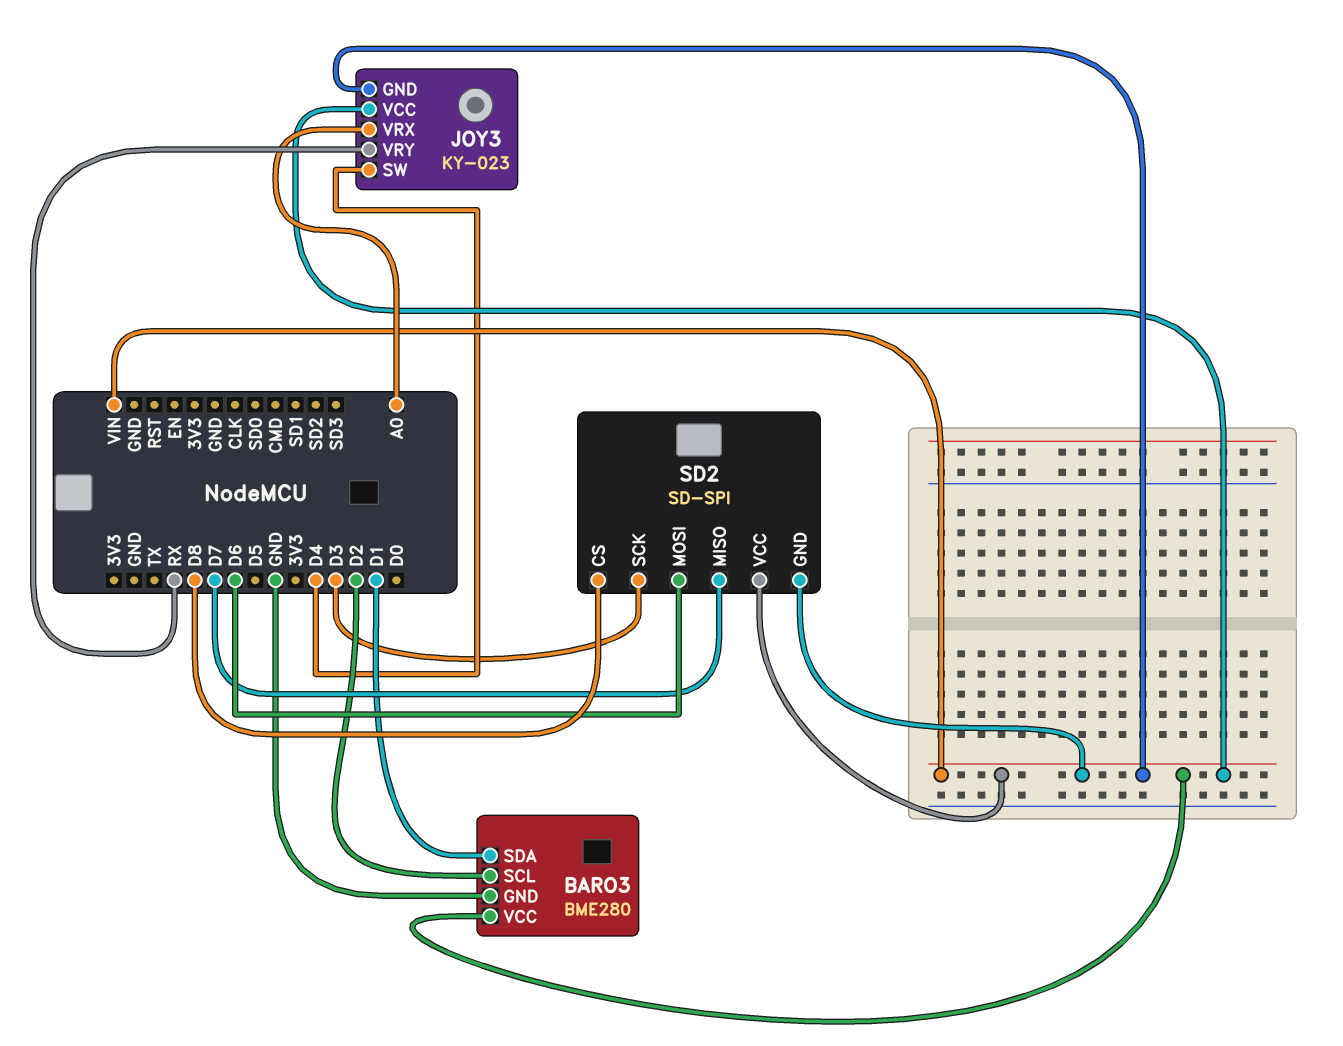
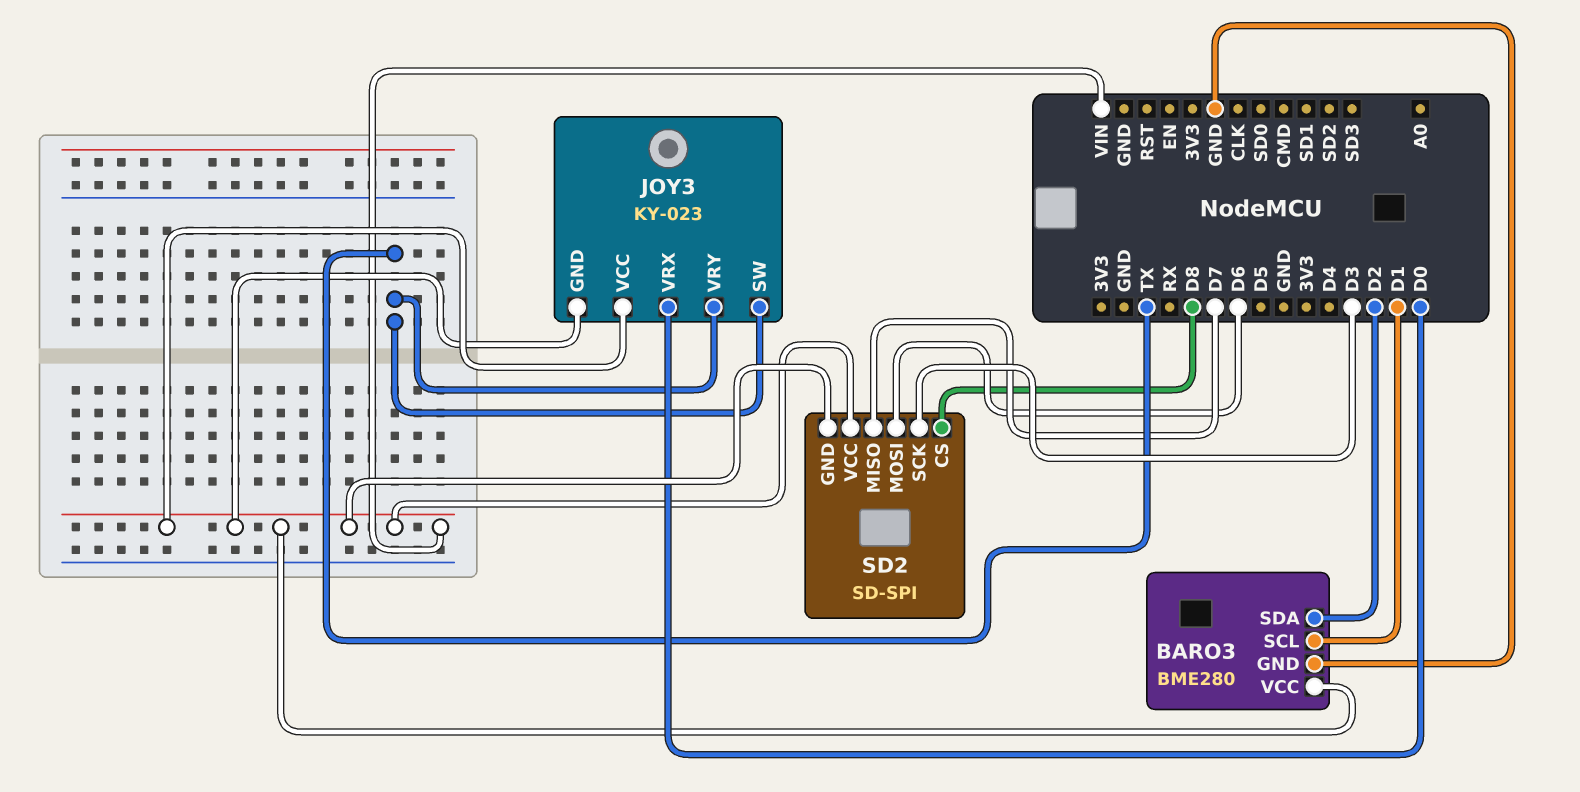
BARO3 pin SCL: D2 -> D1
BARO3 pin SDA: D1 -> D2
JOY3 pin SW: D4 -> TX
JOY3 pin VRX: A0 -> D0
JOY3 pin VRY: RX -> TX

